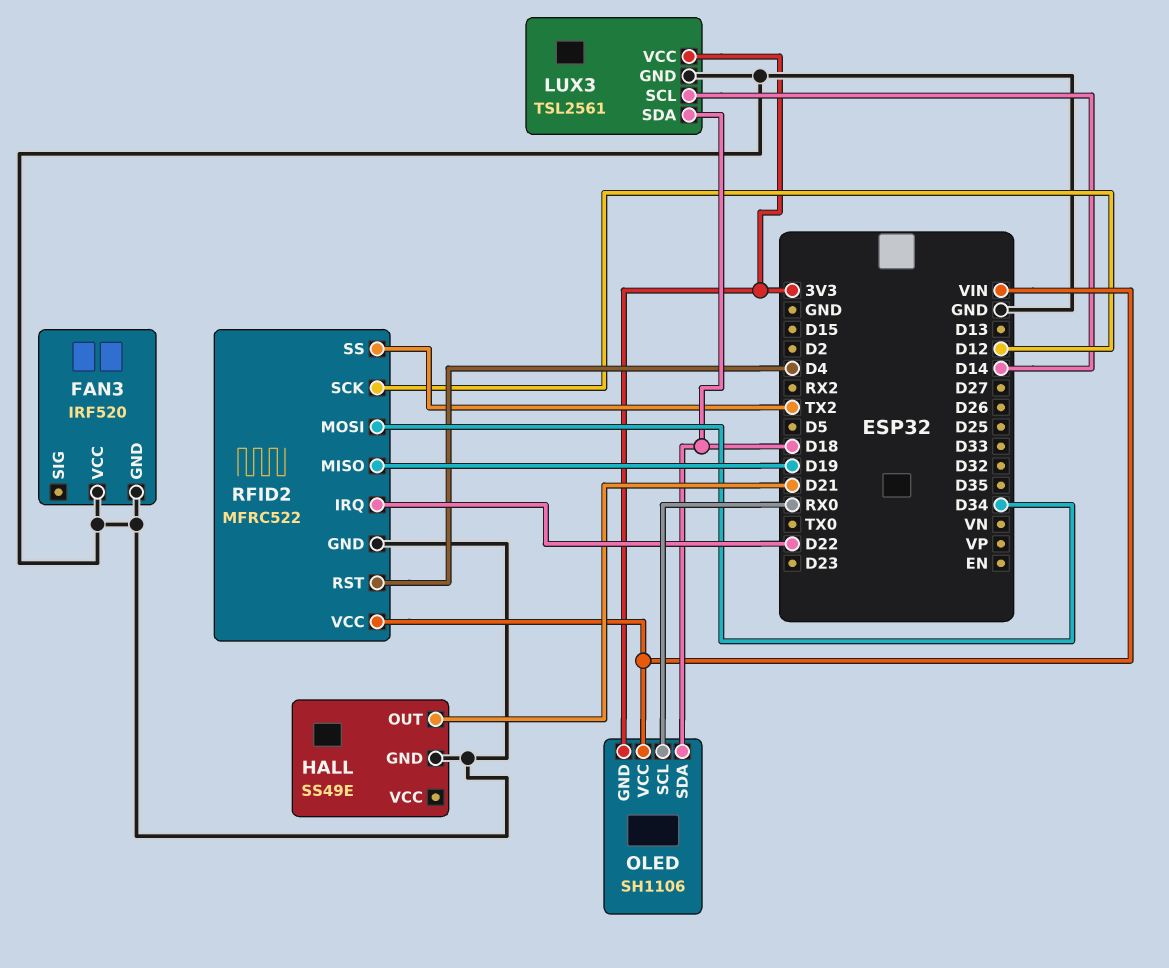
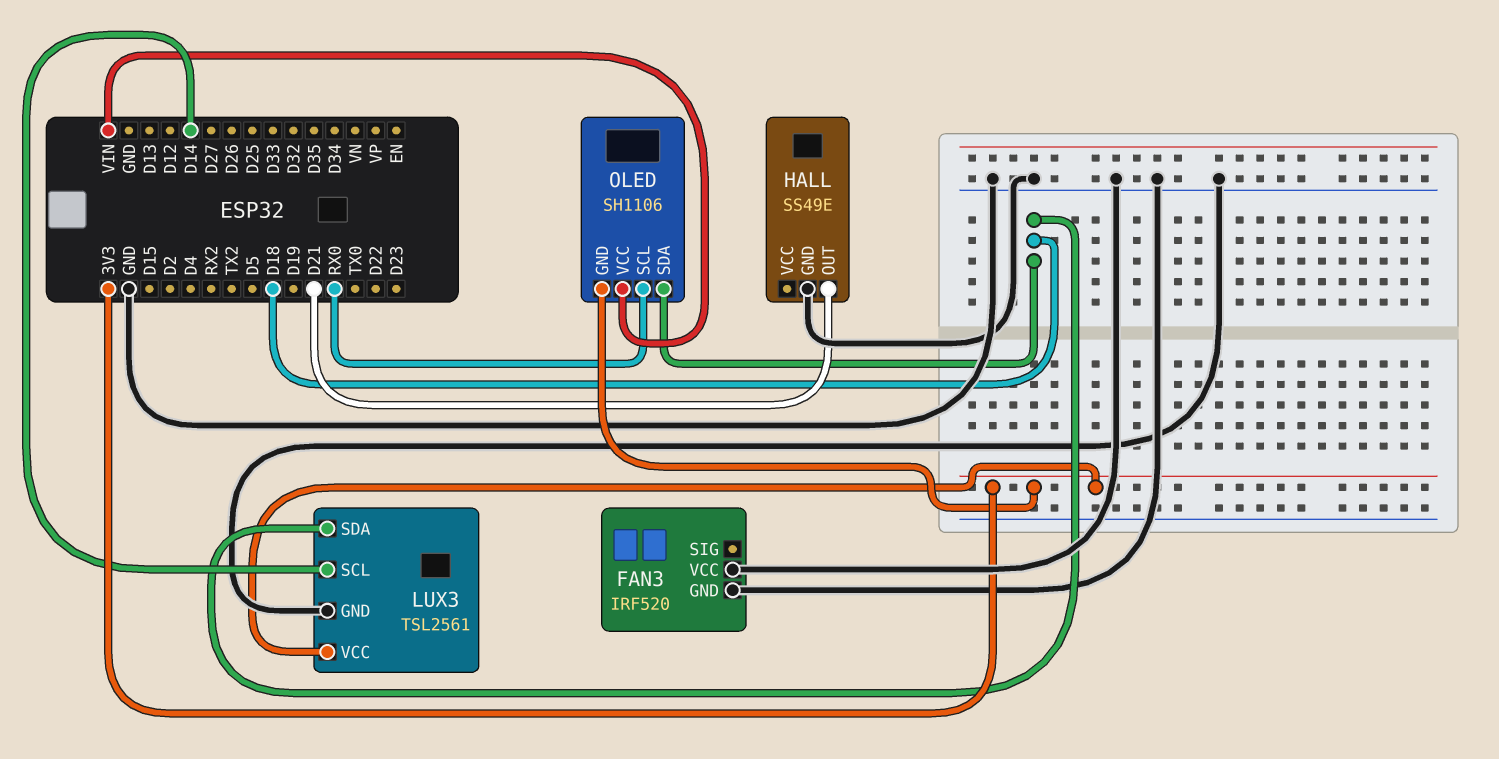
RFID2: MFRC522 -> none
RFID2 pin GND: GND -> none
RFID2 pin IRQ: D22 -> none
RFID2 pin MISO: D19 -> none
RFID2 pin MOSI: D34 -> none
RFID2 pin RST: D4 -> none
RFID2 pin SCK: D12 -> none
RFID2 pin SS: TX2 -> none
RFID2 pin VCC: VIN -> none

